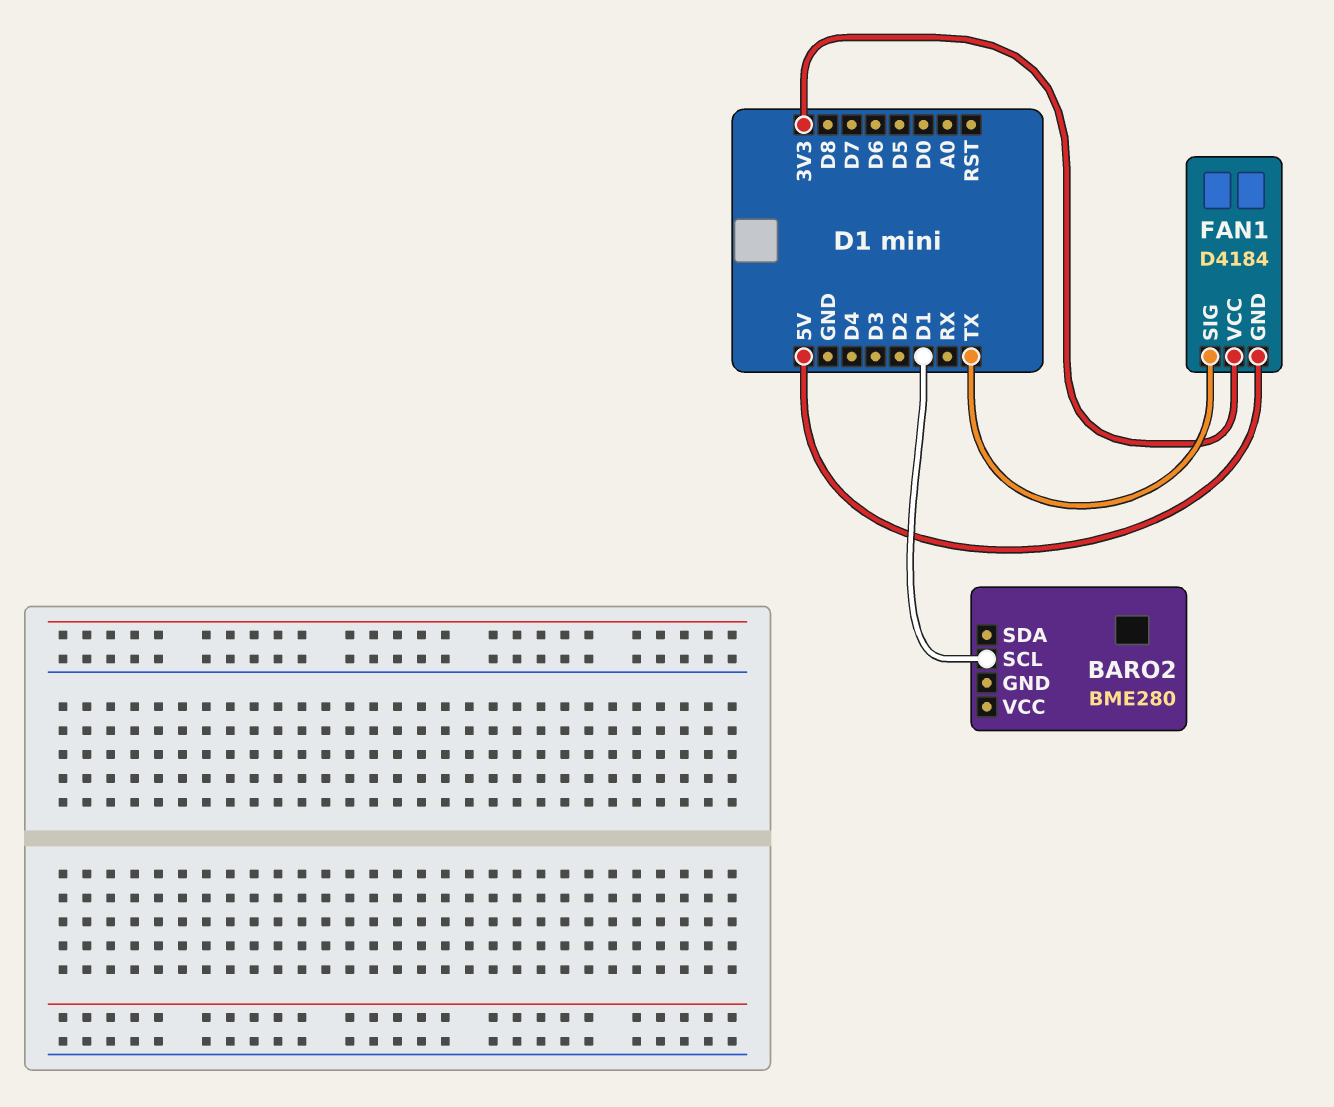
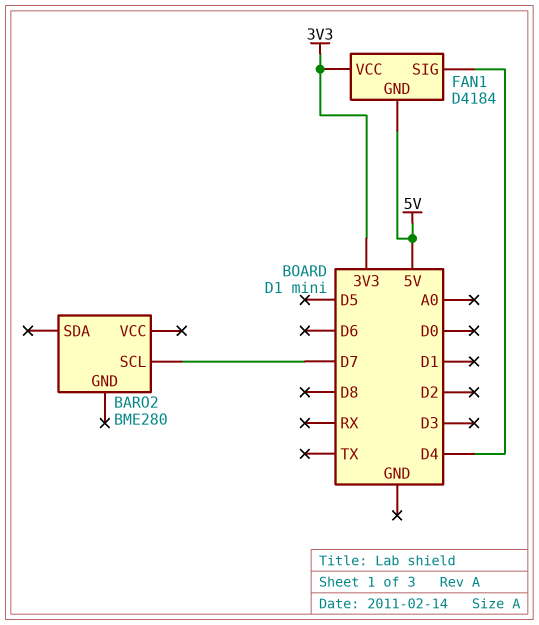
BARO2 pin SCL: D1 -> D7
FAN1 pin SIG: TX -> D4

